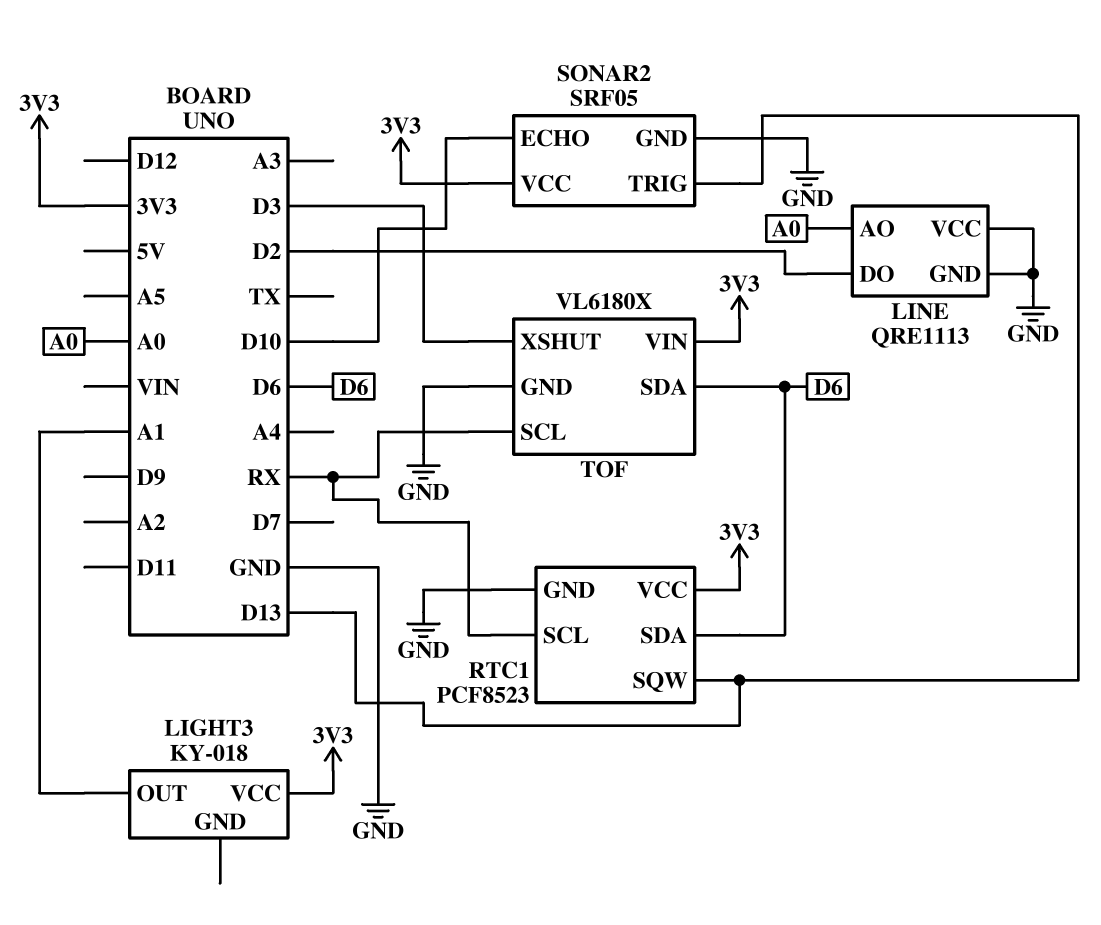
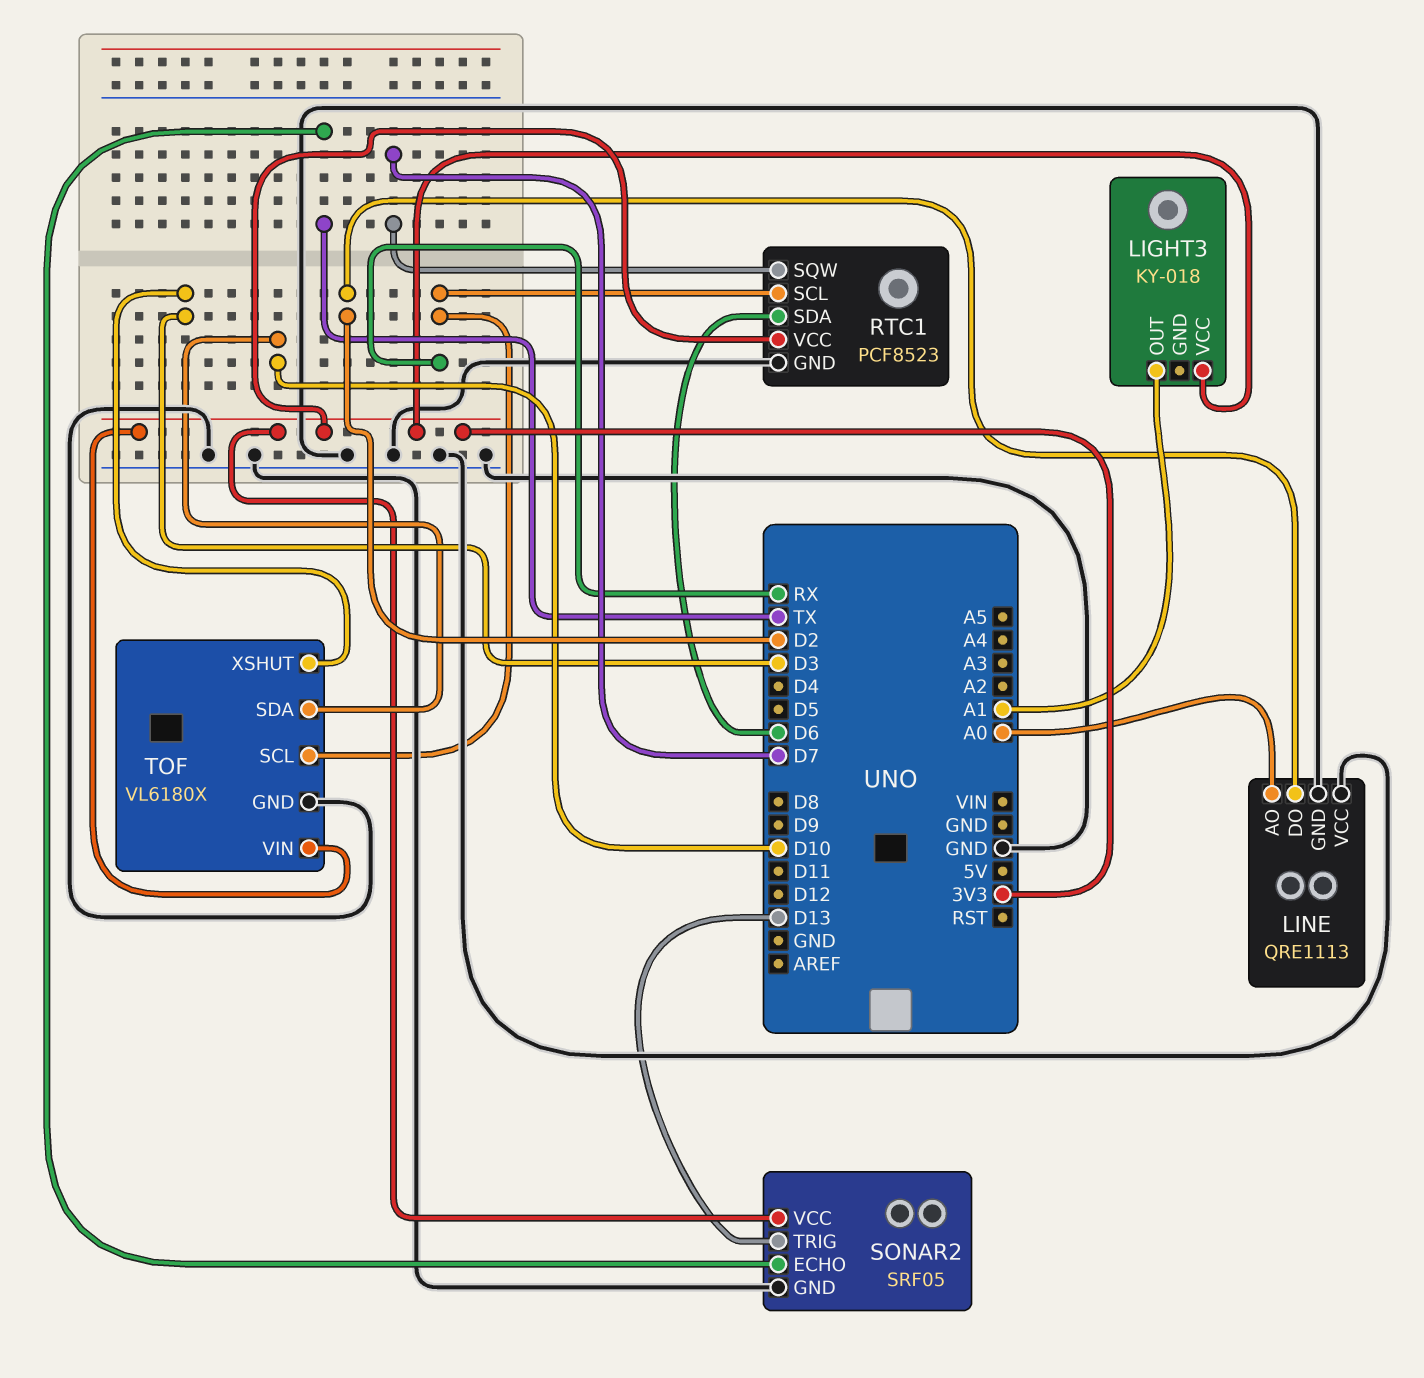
RTC1 pin SQW: D13 -> D7
SONAR2 pin ECHO: D10 -> TX
TOF pin SDA: D6 -> D10

